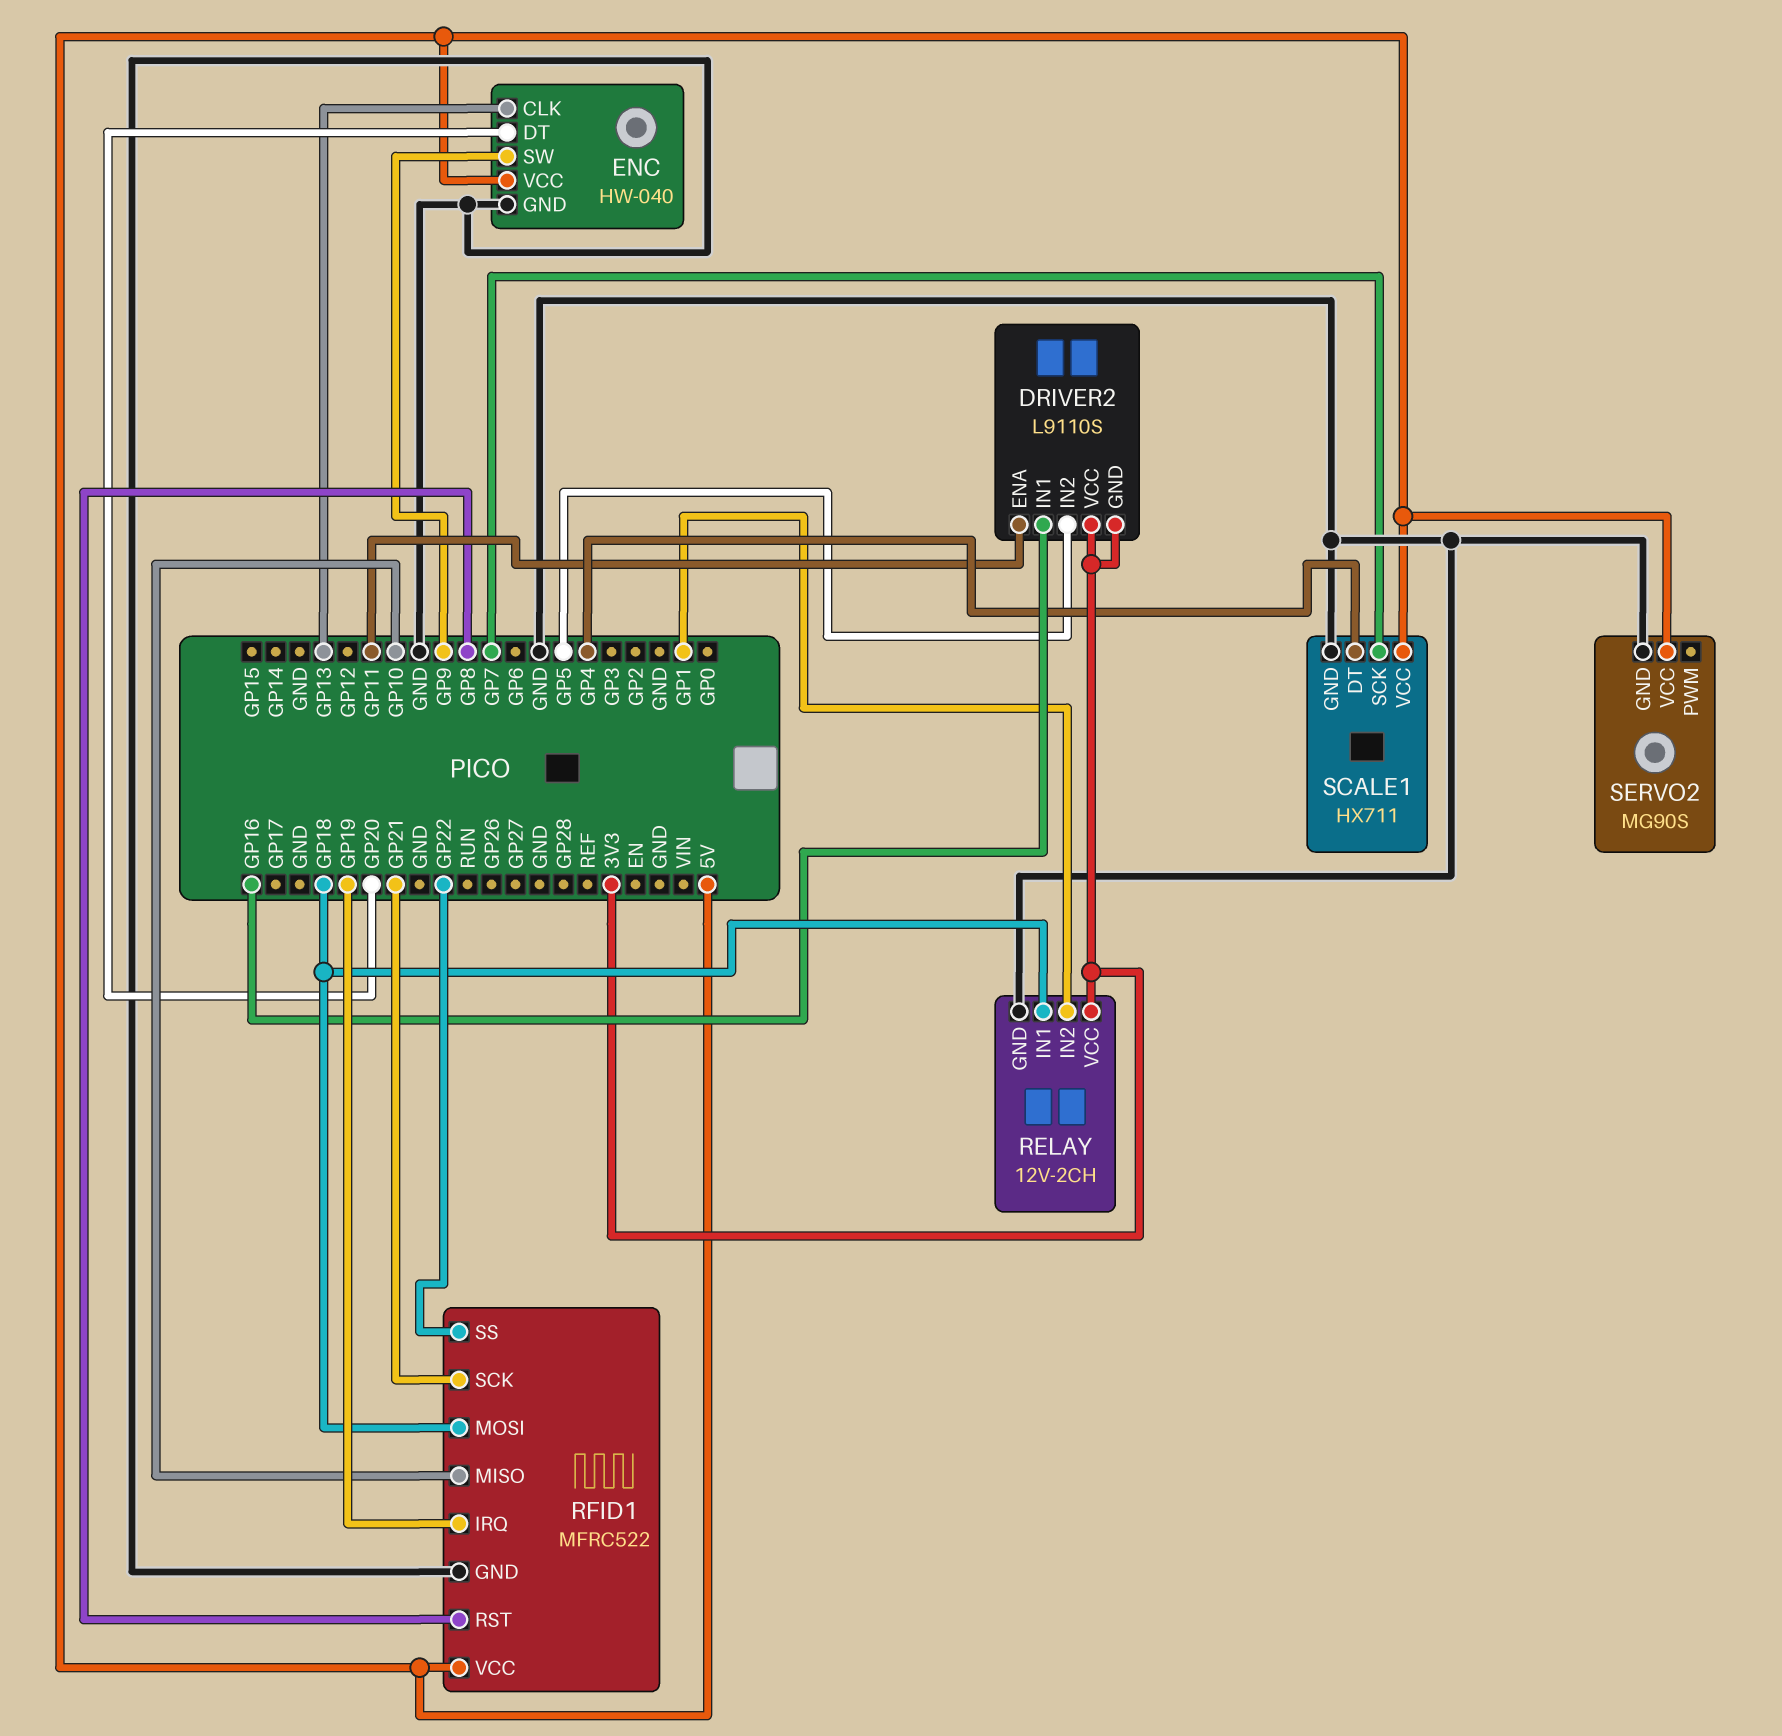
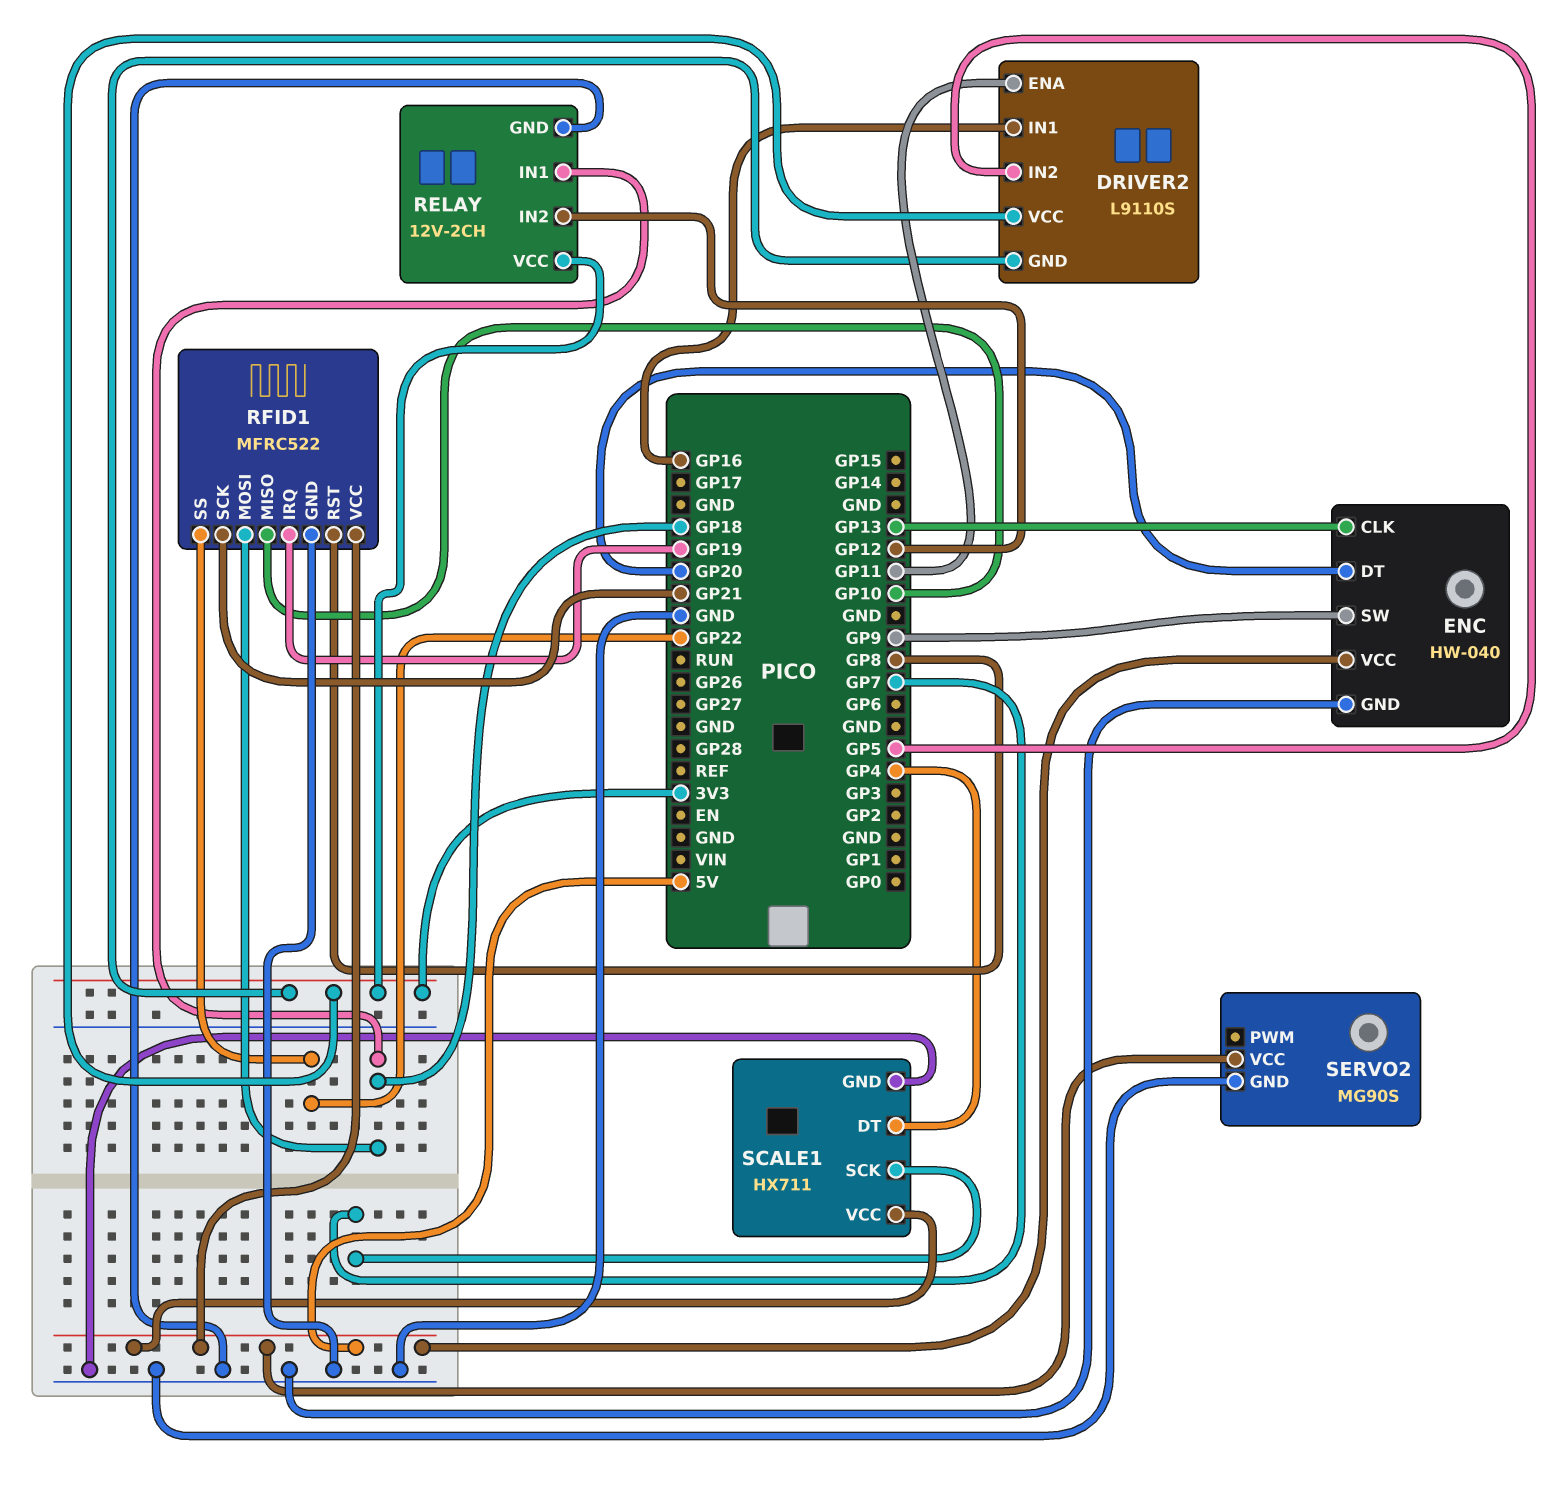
RELAY pin IN2: GP1 -> GP12

